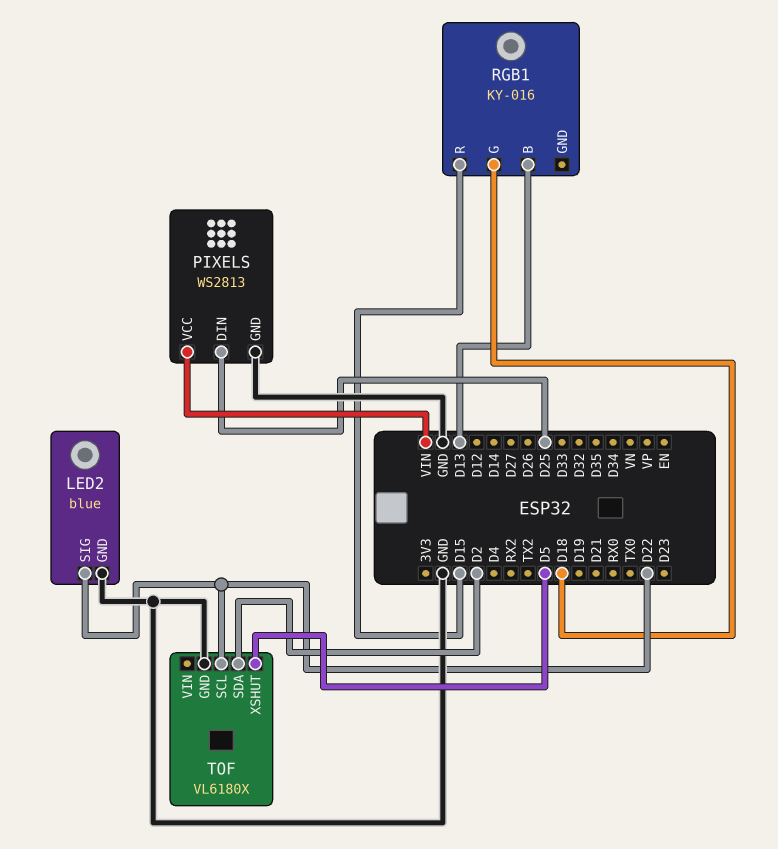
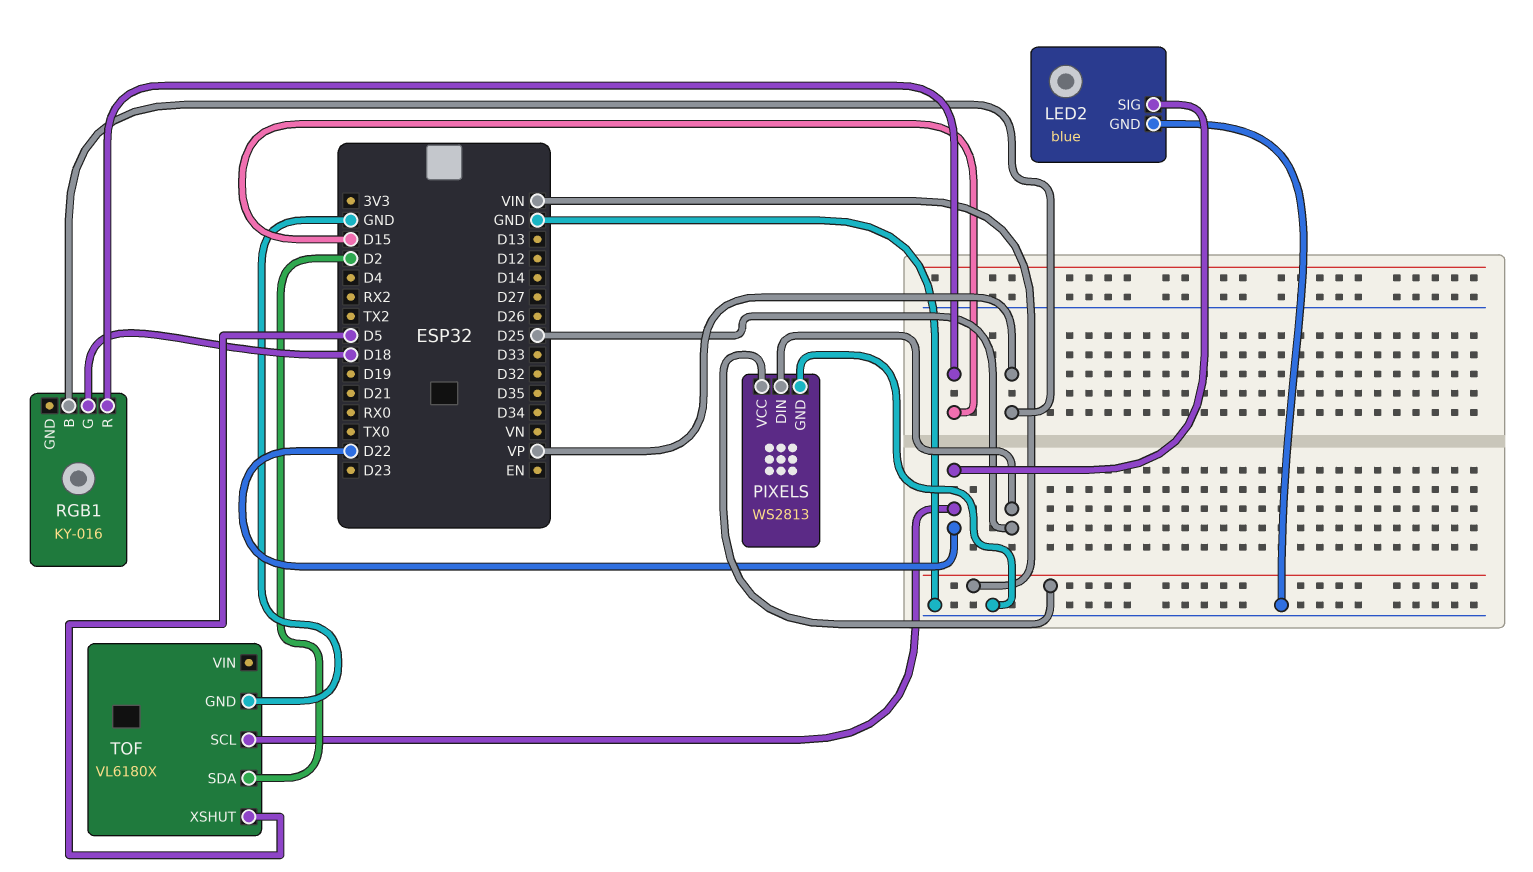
RGB1 pin B: D13 -> VP

